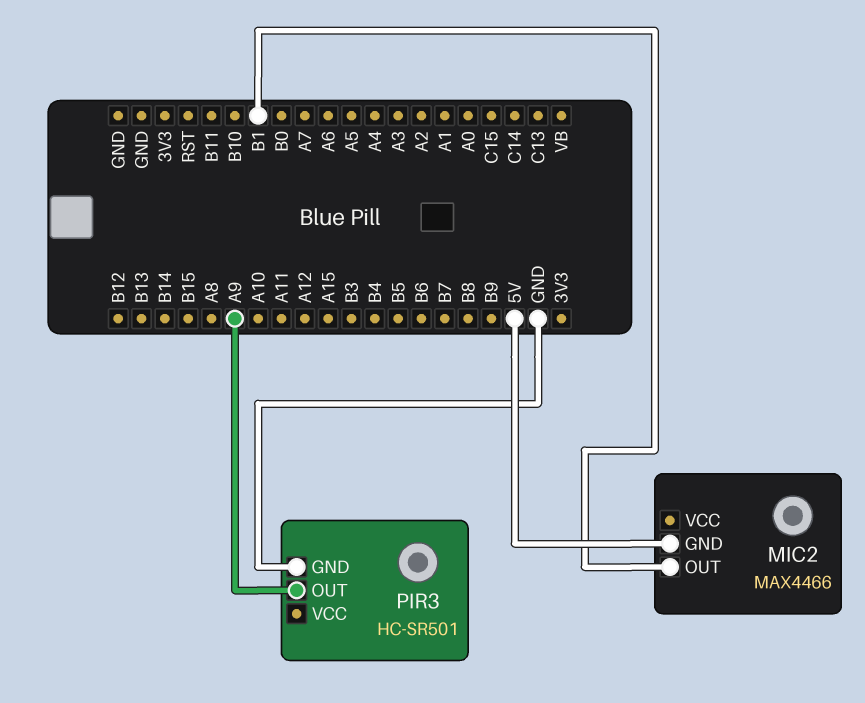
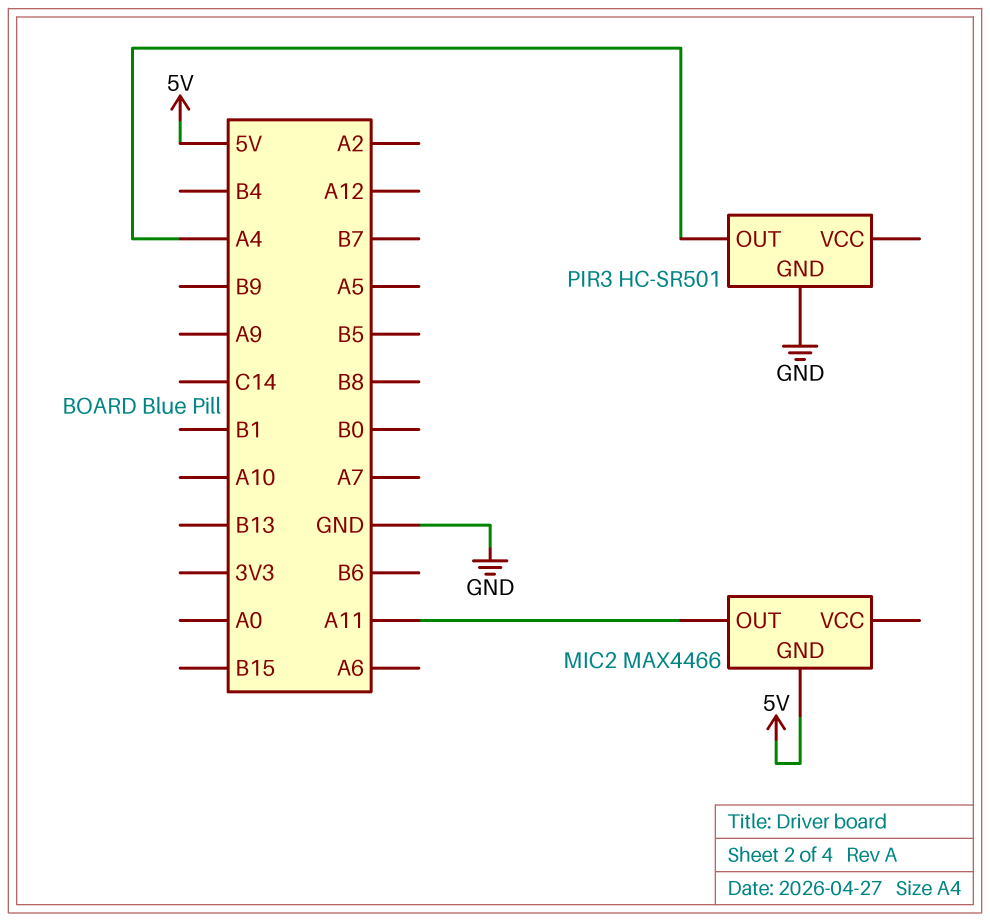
MIC2 pin OUT: B1 -> A11
PIR3 pin OUT: A9 -> A4

